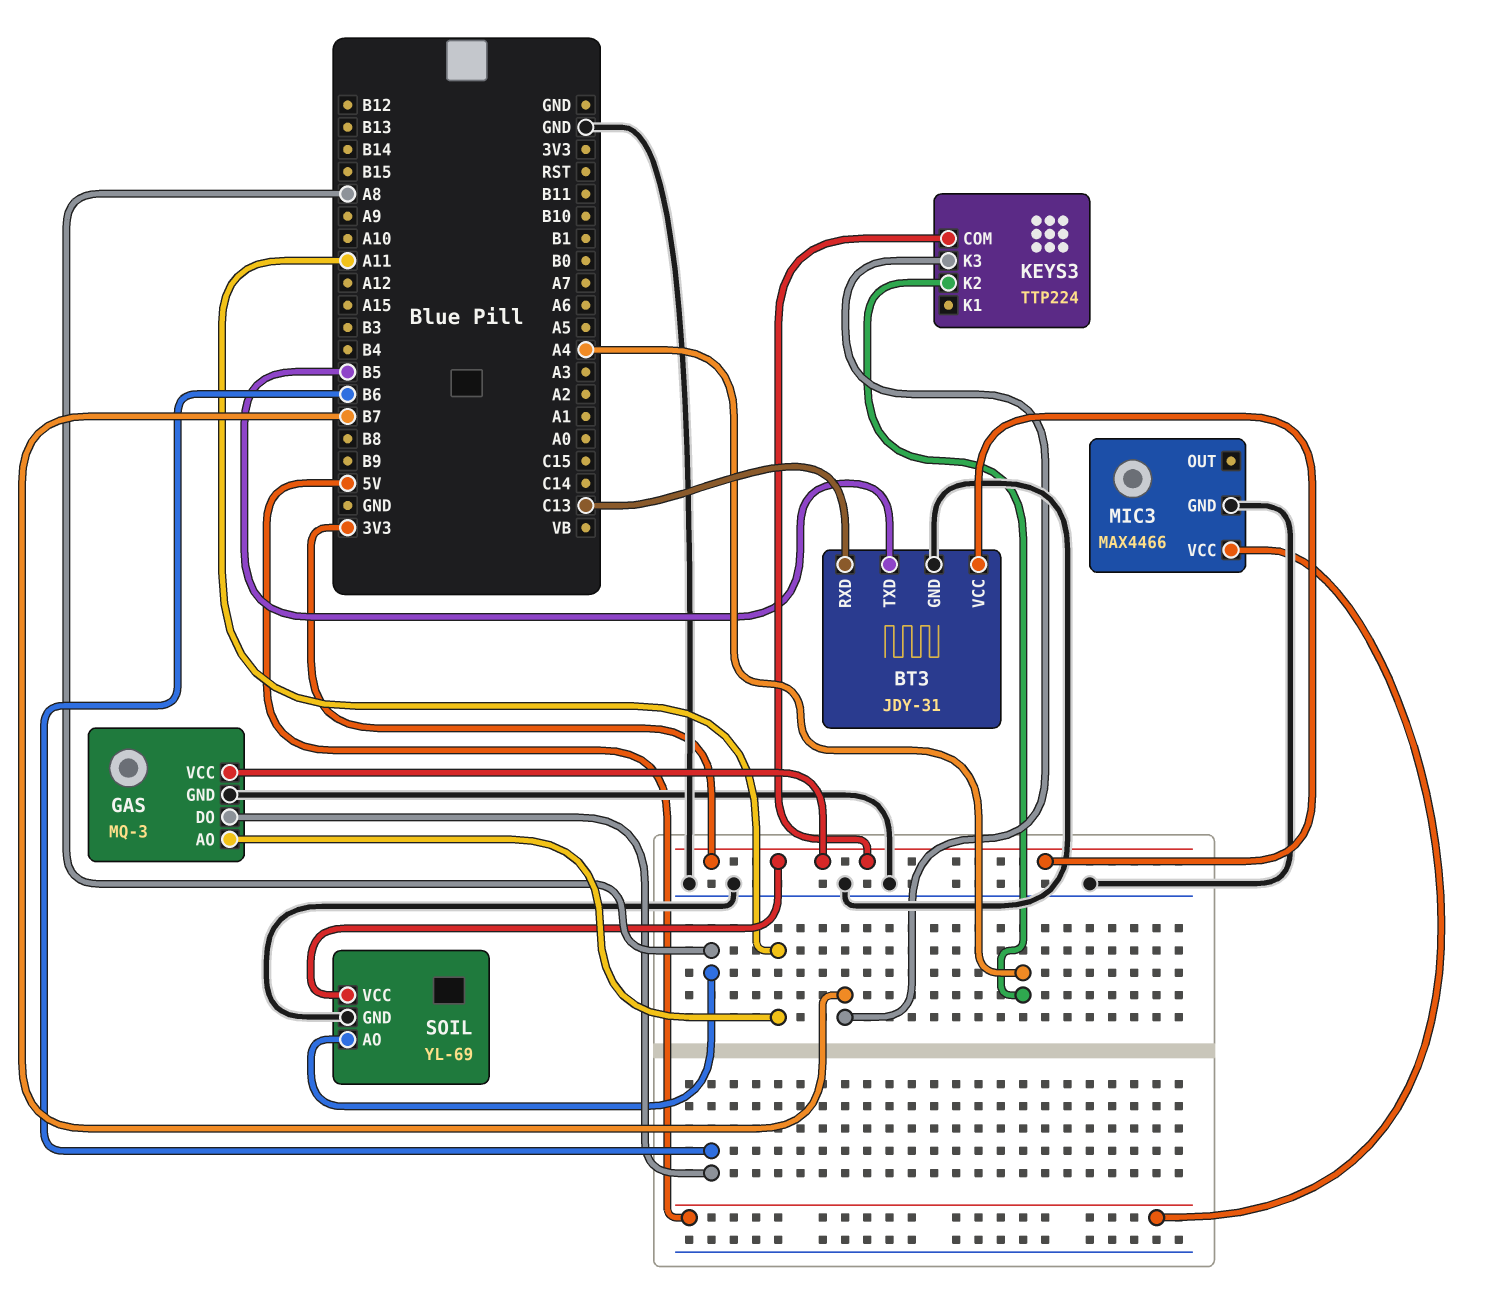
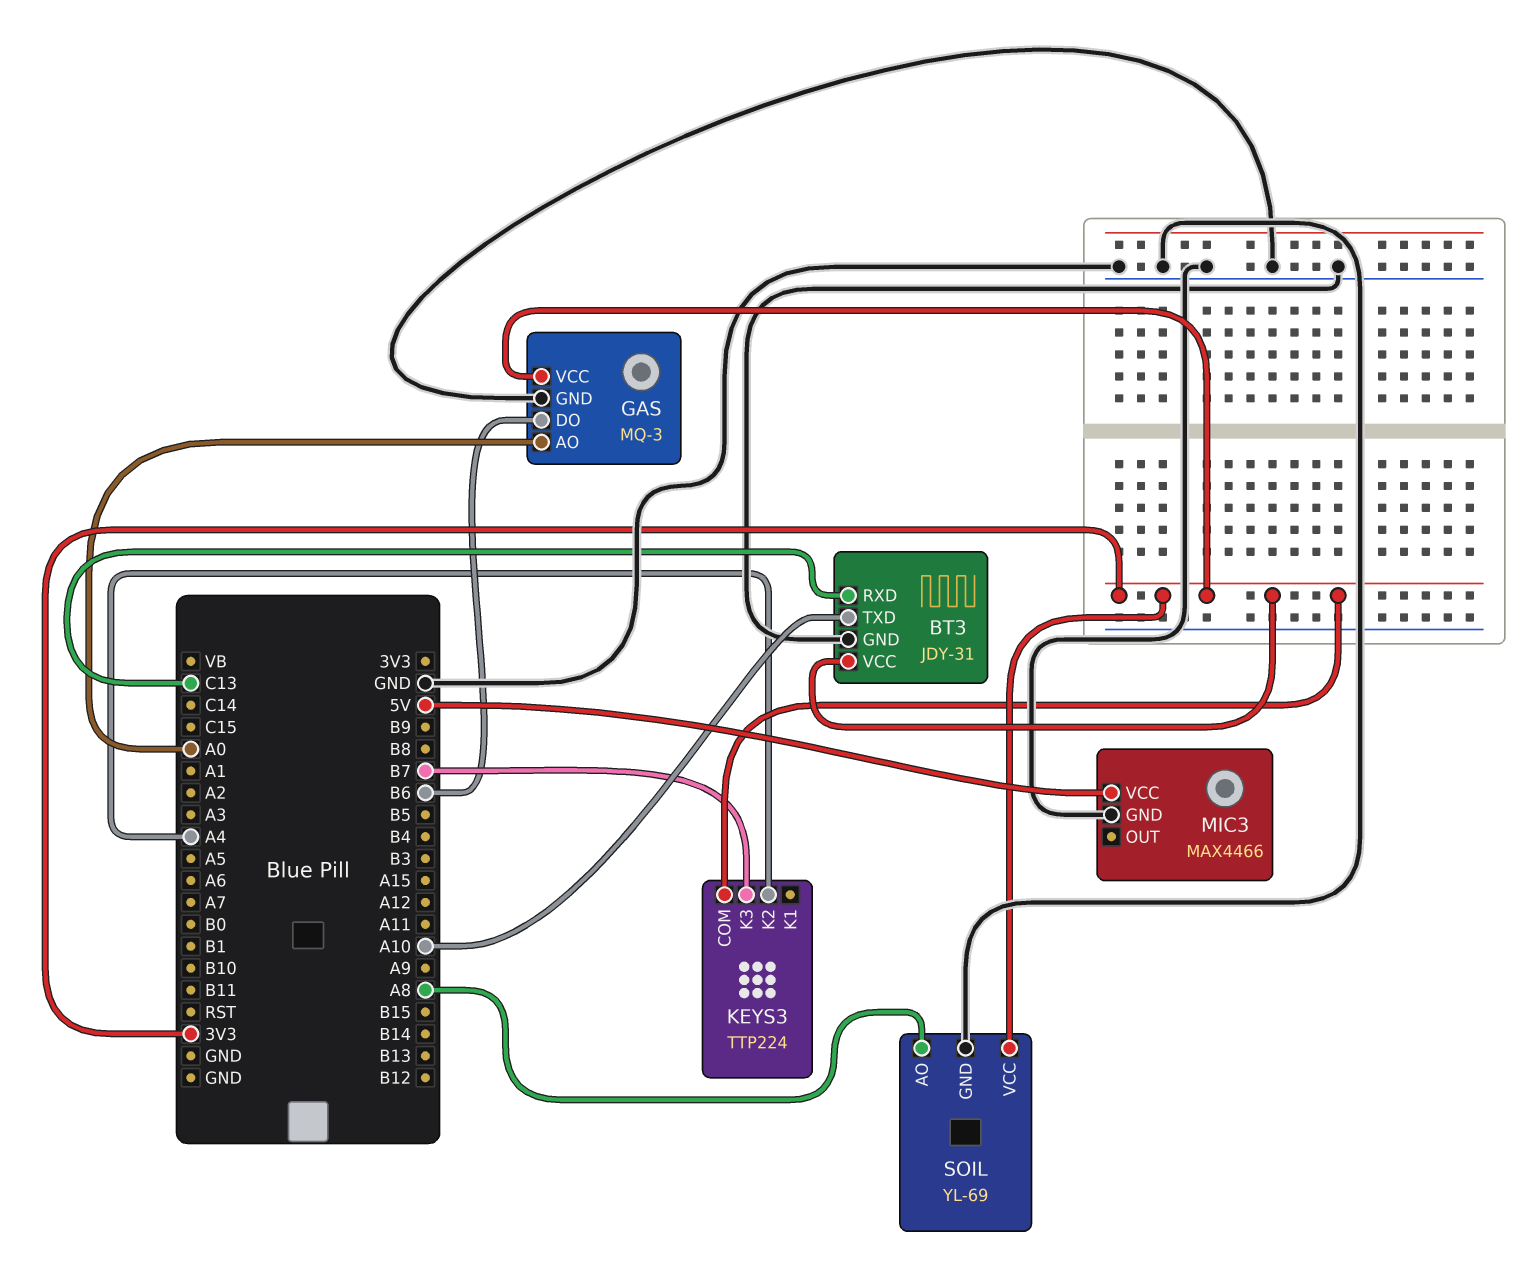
BT3 pin TXD: B5 -> A10
GAS pin AO: A11 -> A0

